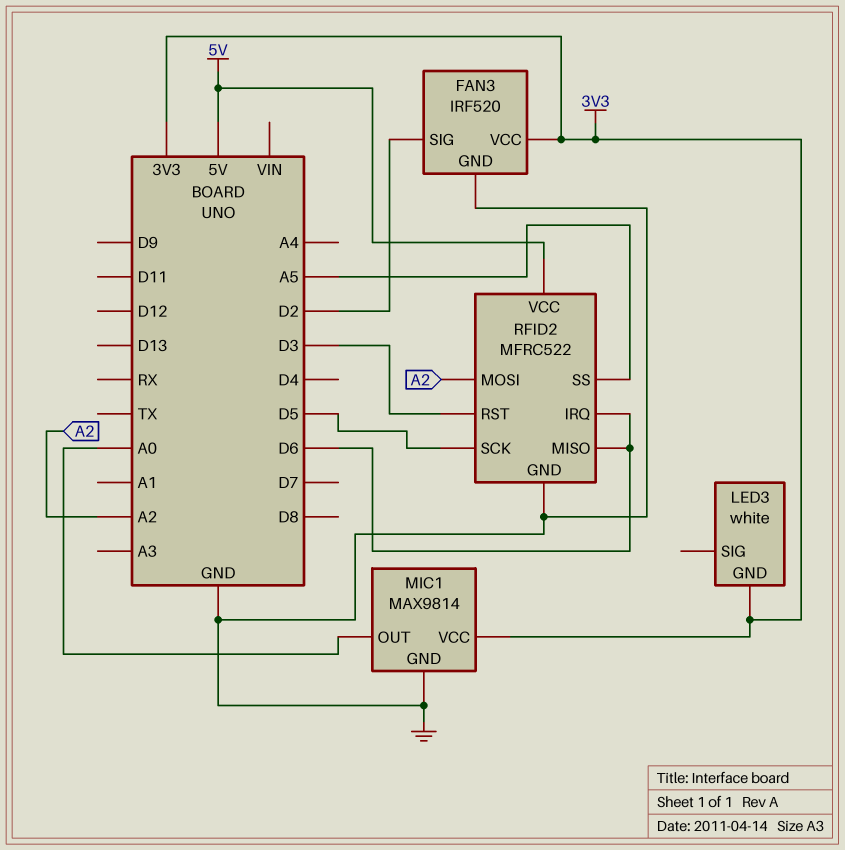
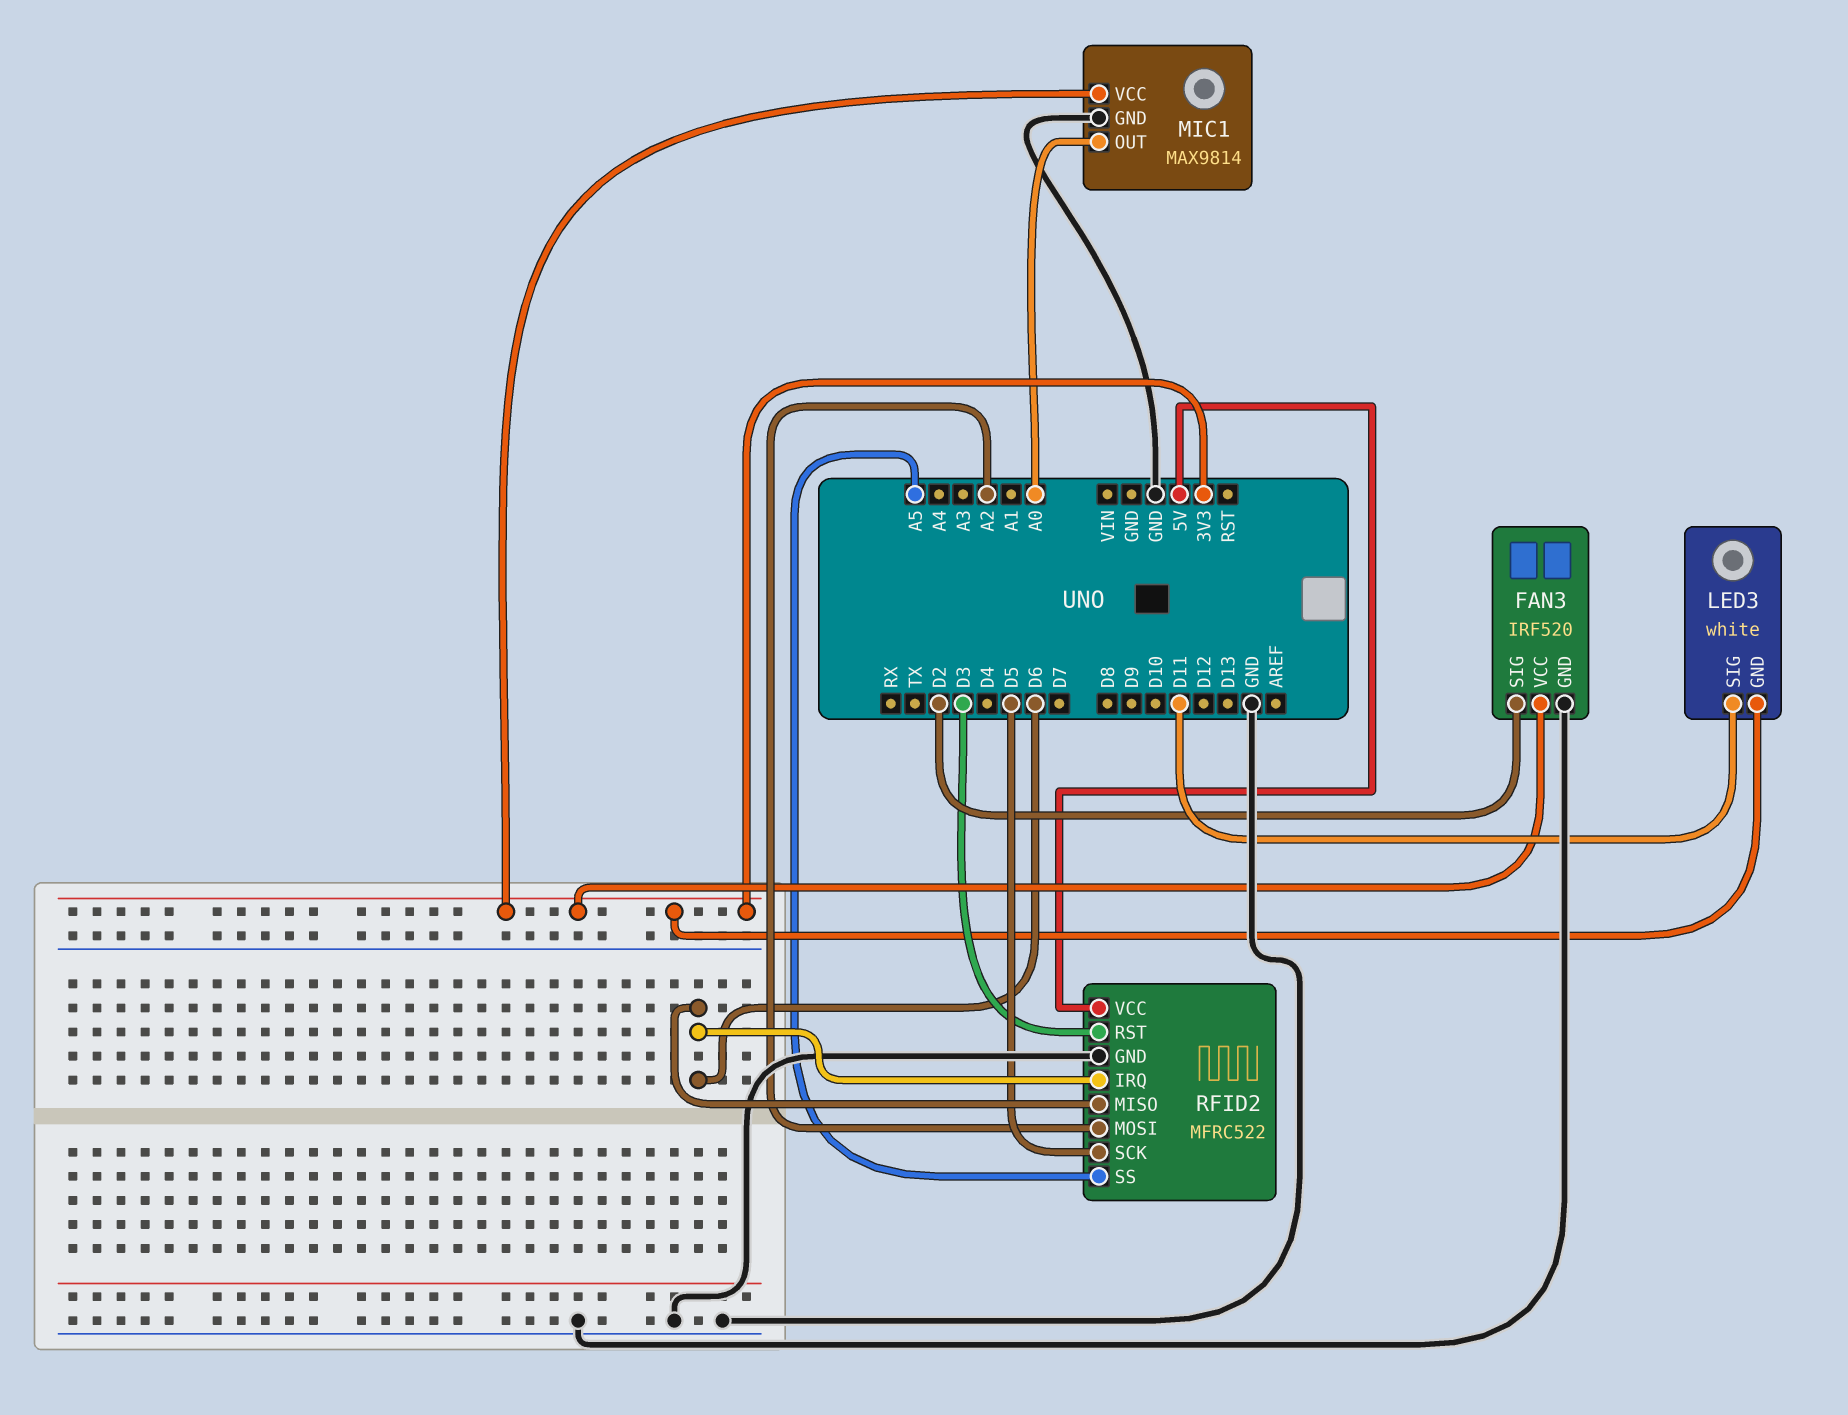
LED3 pin SIG: none -> D11

